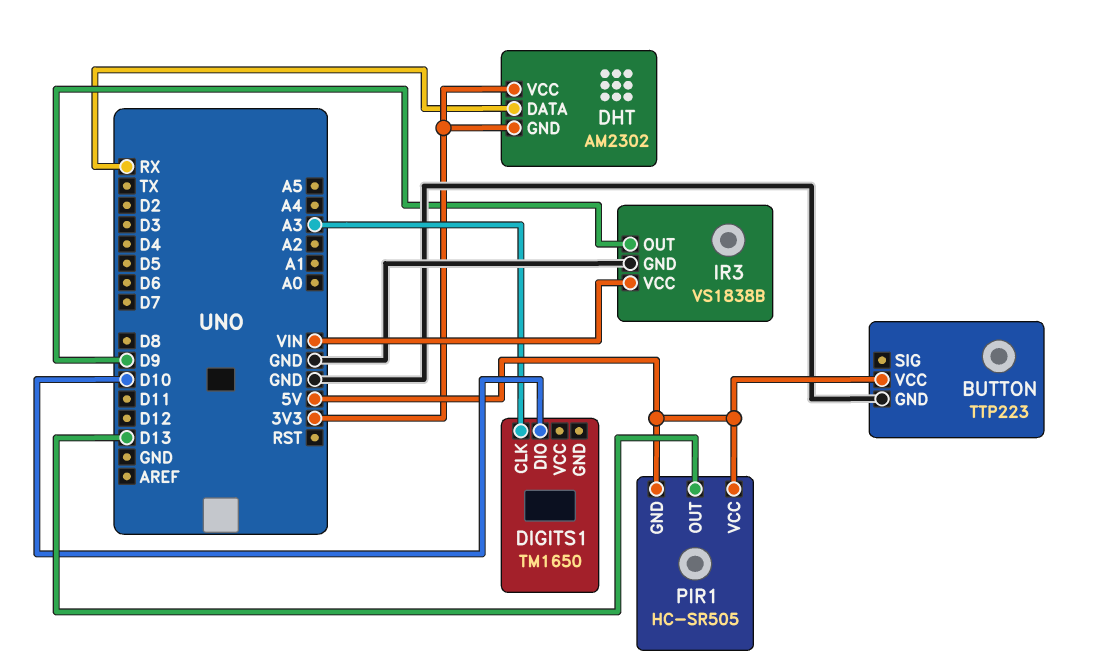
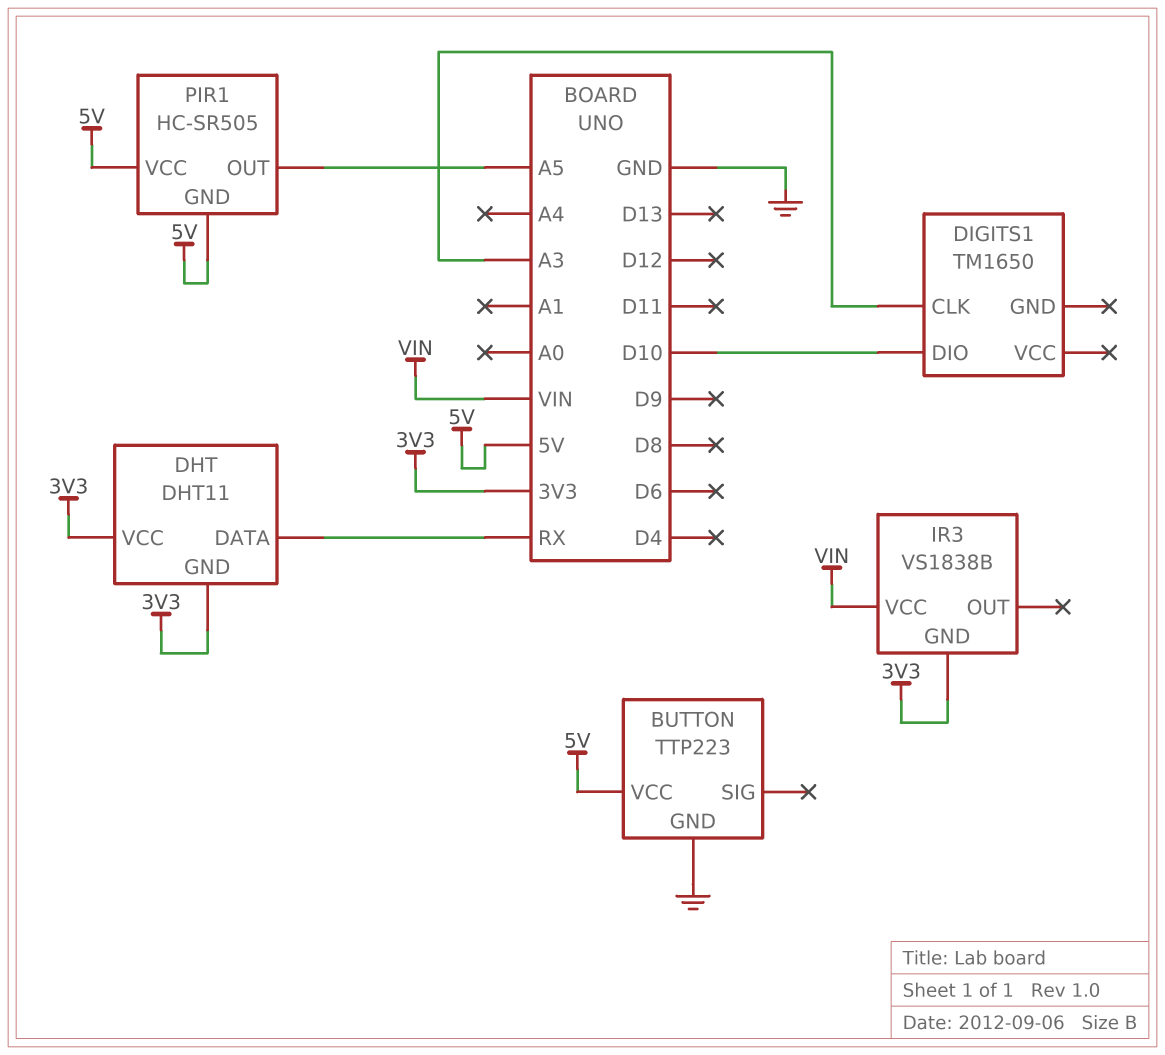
DHT: AM2302 -> DHT11
IR3 pin GND: GND -> 3V3
IR3 pin OUT: D9 -> none
PIR1 pin OUT: D13 -> A5

